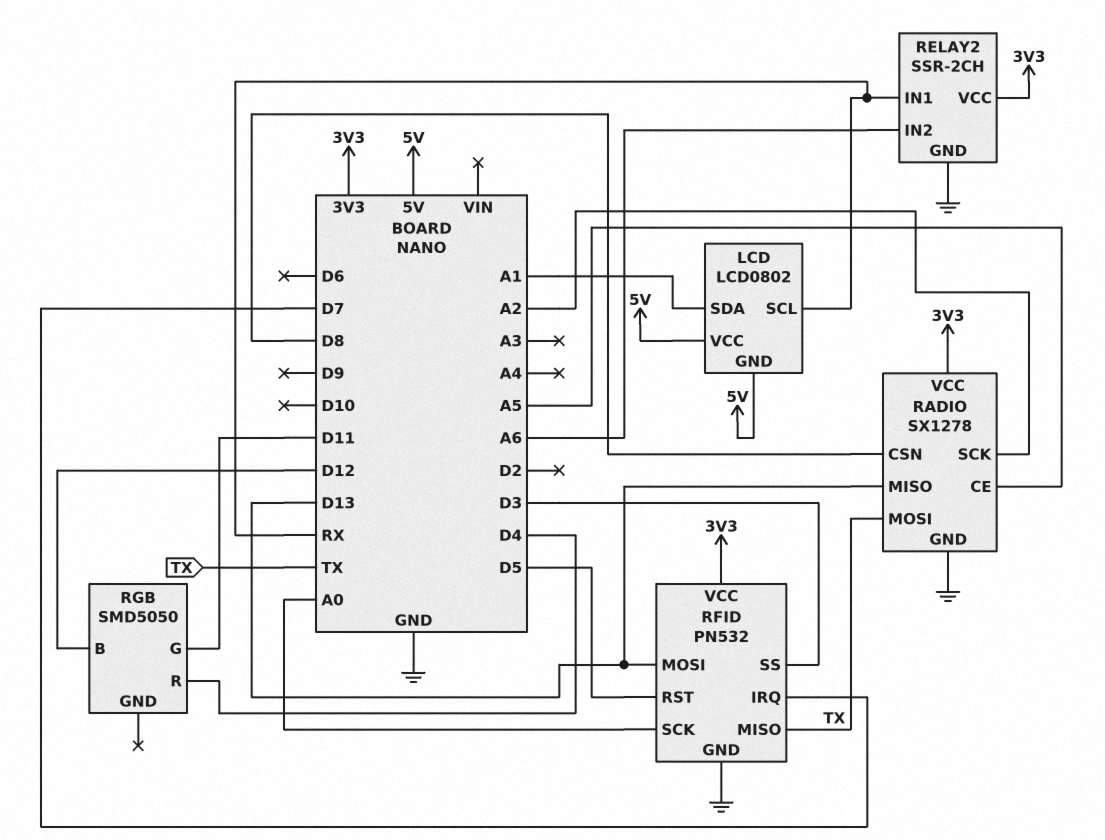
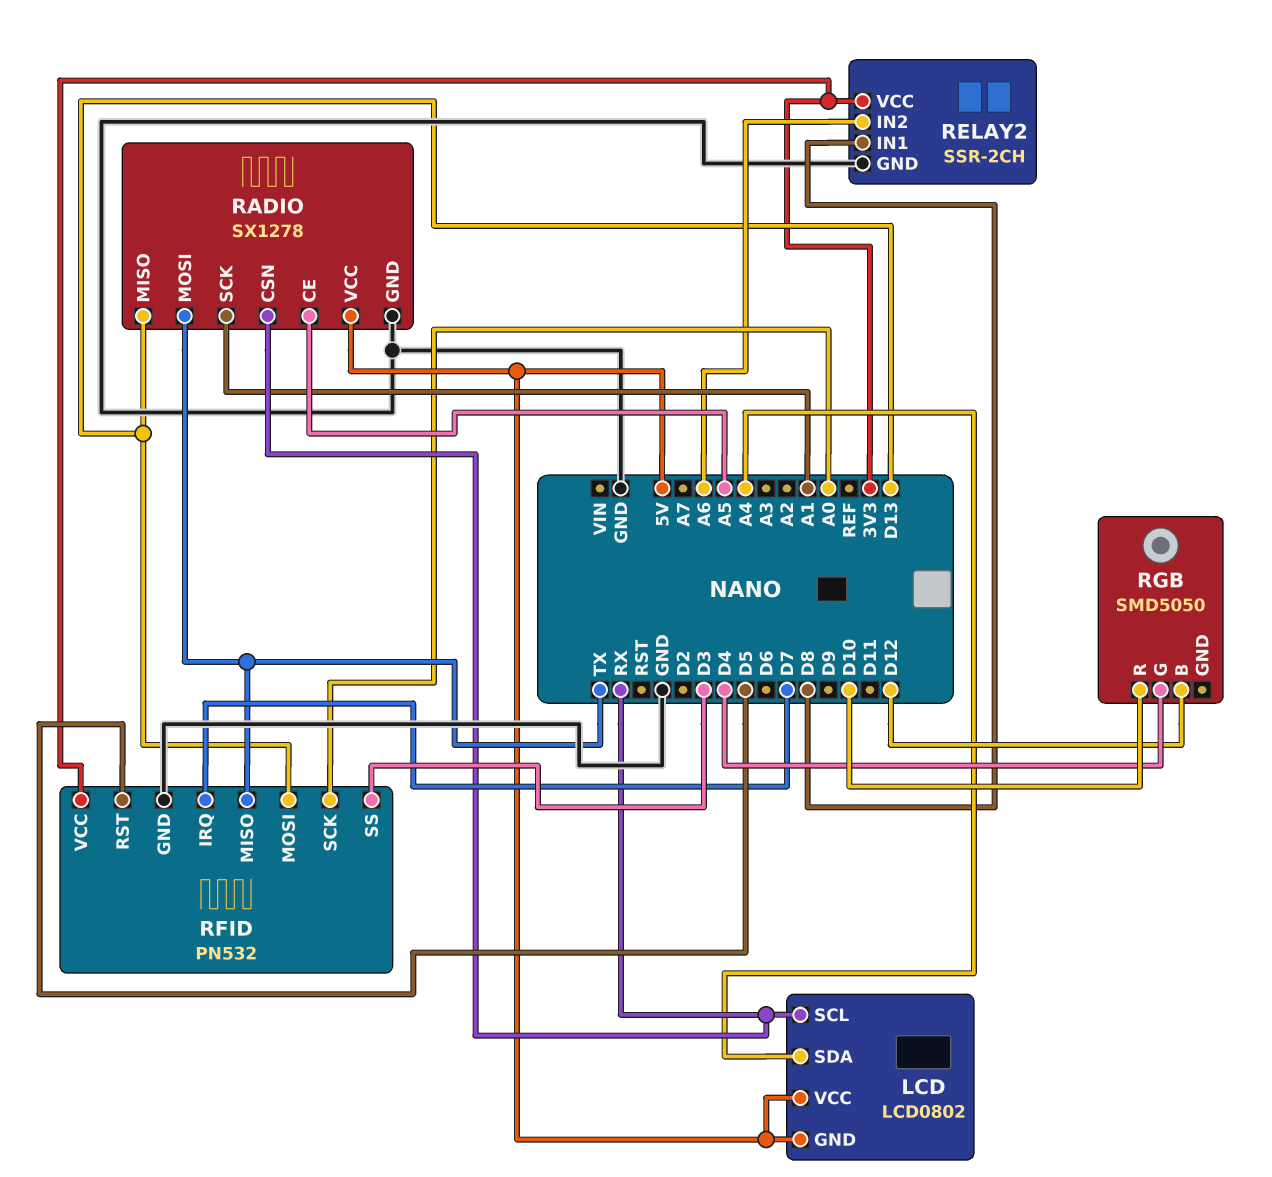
LCD pin SDA: A1 -> A4
RADIO pin CSN: D8 -> RX
RADIO pin SCK: A2 -> A1
RADIO pin VCC: 3V3 -> 5V
RELAY2 pin IN1: RX -> D8
RGB pin G: D11 -> D4
RGB pin R: D4 -> D10

